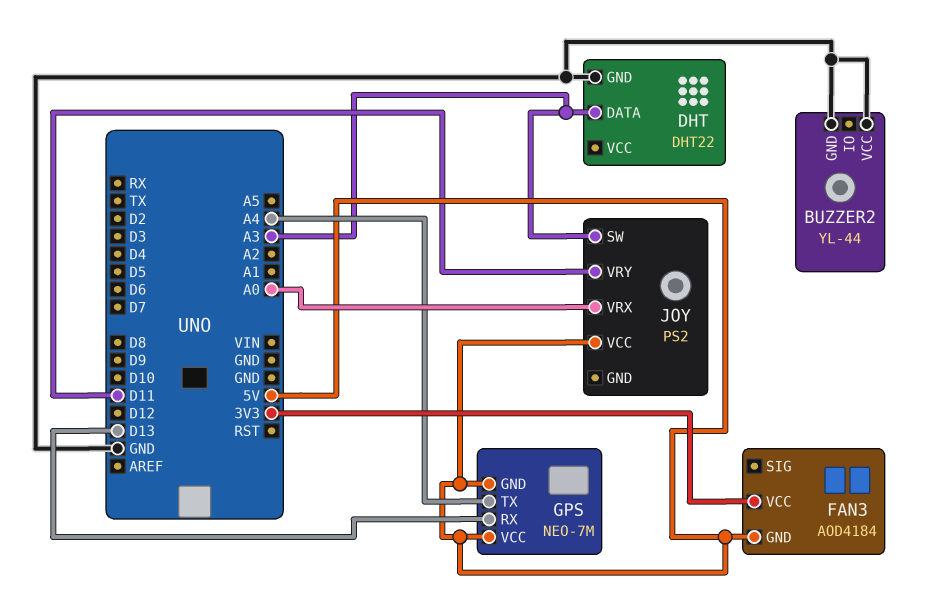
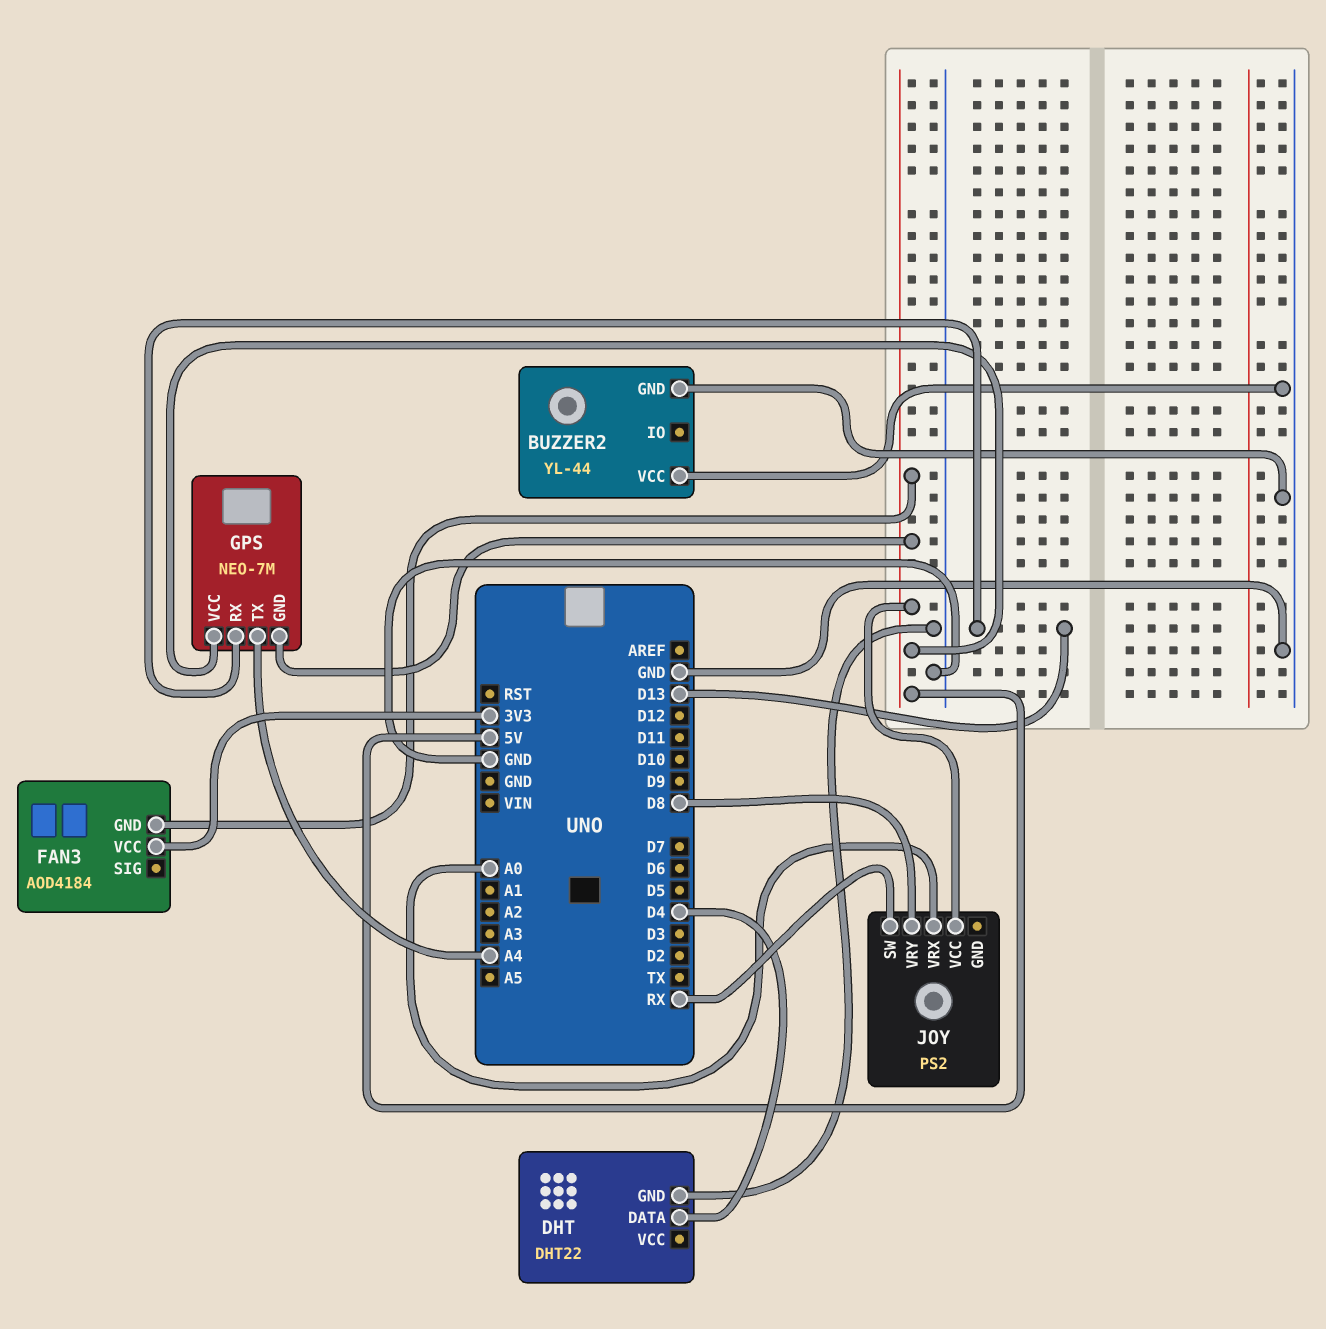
DHT pin DATA: A3 -> D4
JOY pin SW: A3 -> RX
JOY pin VRY: D11 -> D8

